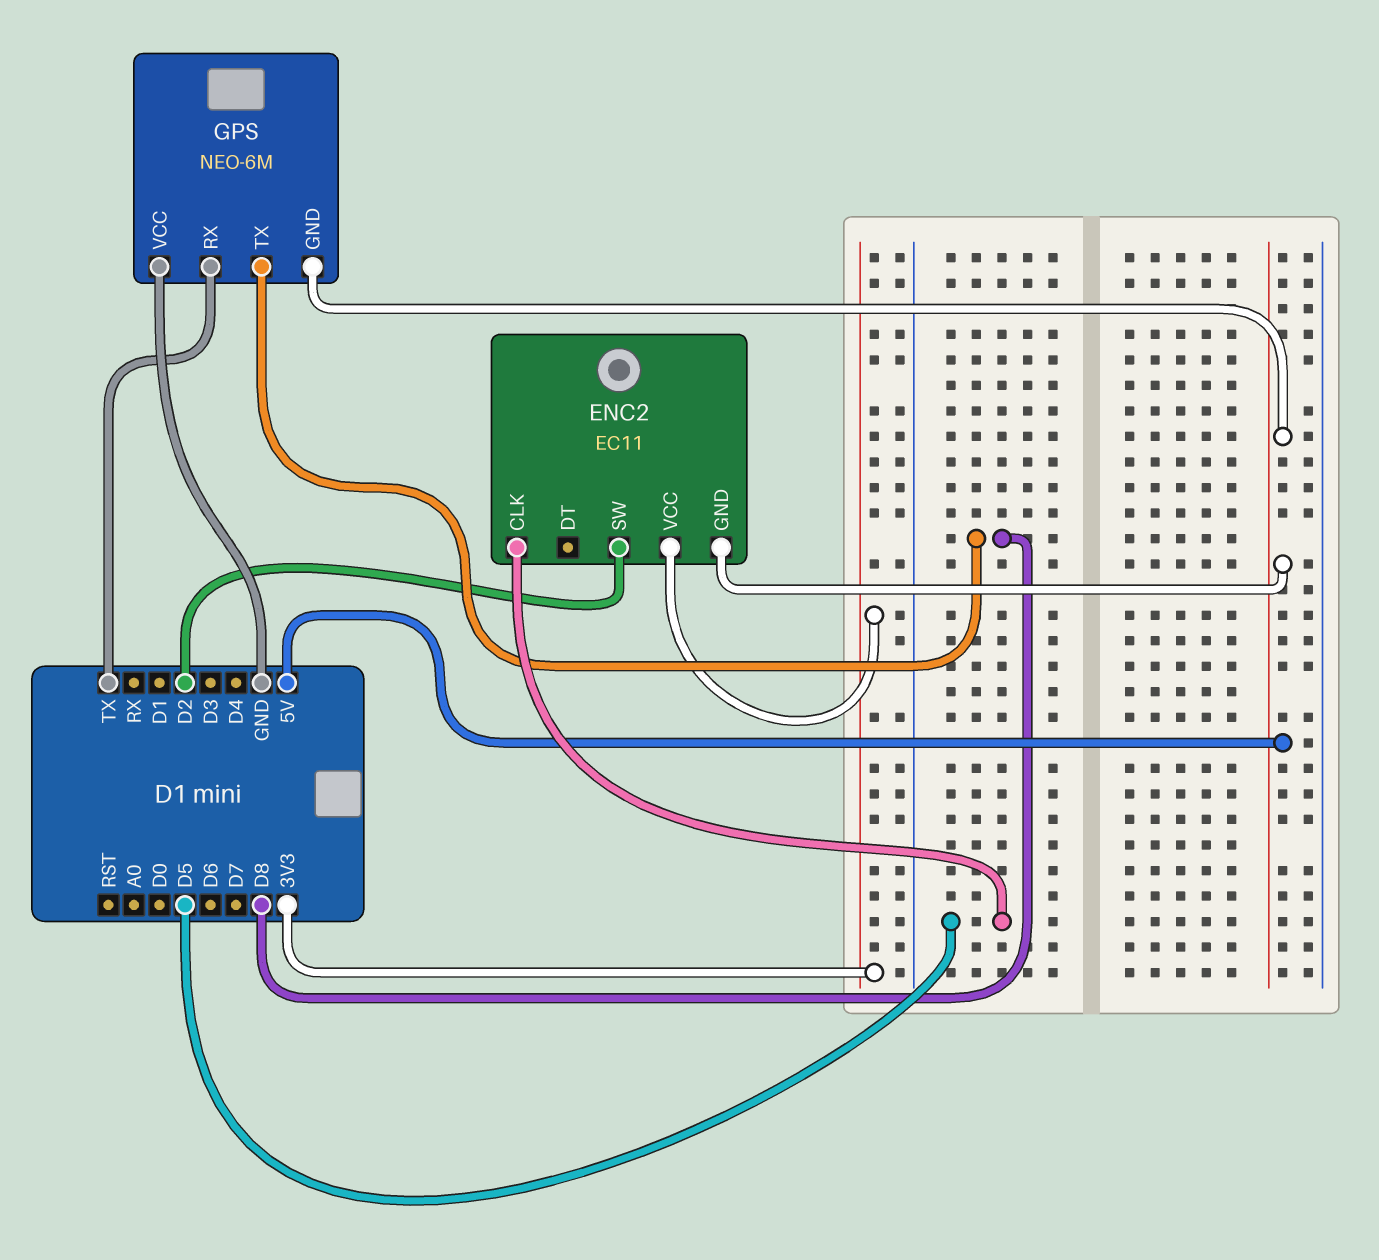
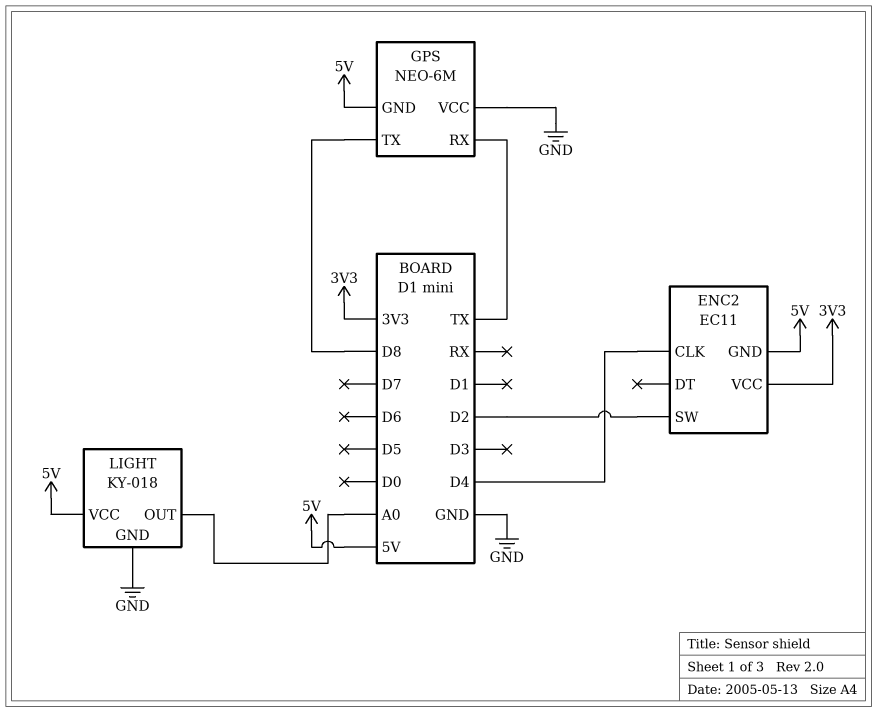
ENC2 pin CLK: D5 -> D4
LIGHT: none -> KY-018
LIGHT pin GND: none -> GND
LIGHT pin OUT: none -> A0
LIGHT pin VCC: none -> 5V

